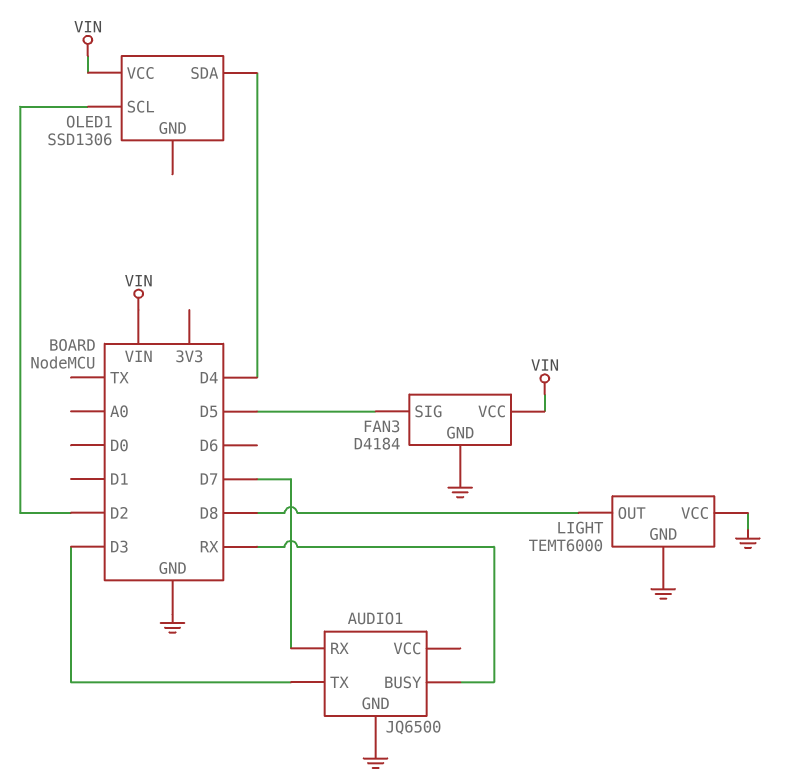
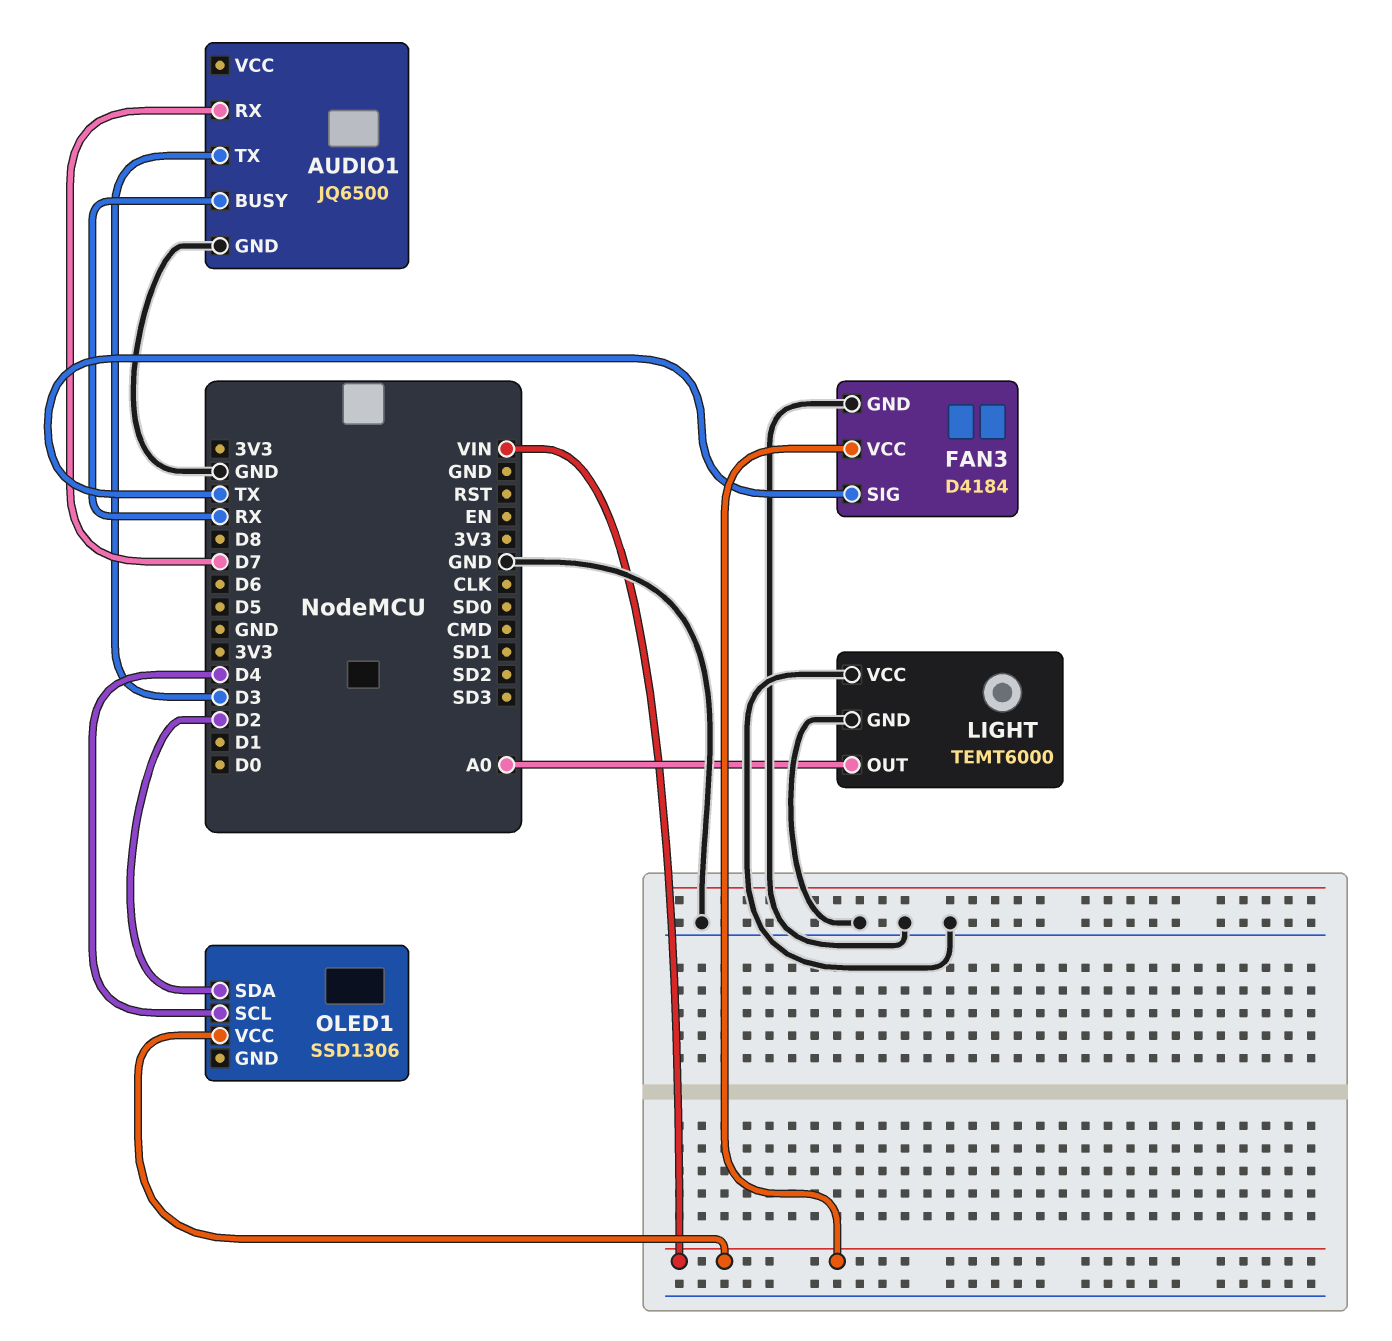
FAN3 pin SIG: D5 -> TX
LIGHT pin OUT: D8 -> A0
OLED1 pin SCL: D2 -> D4
OLED1 pin SDA: D4 -> D2

